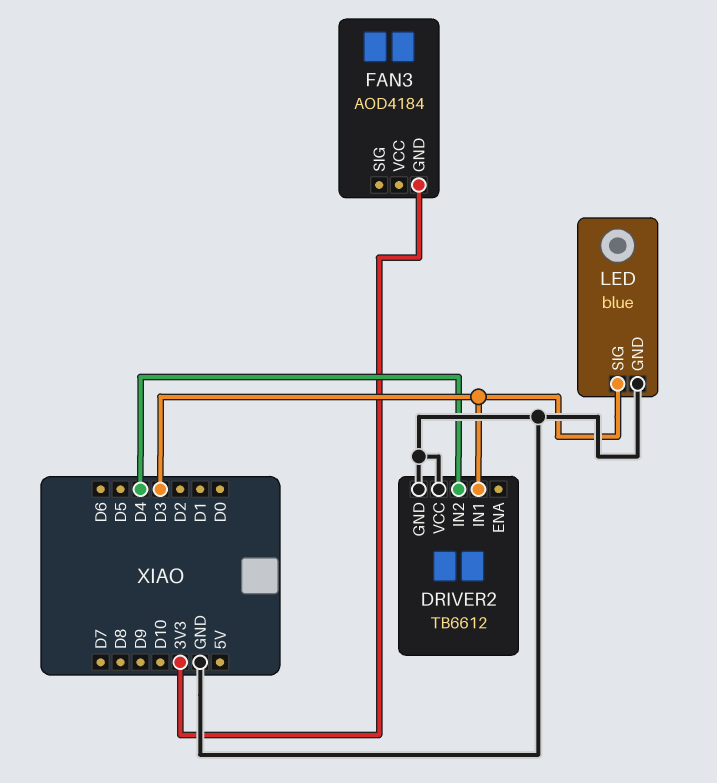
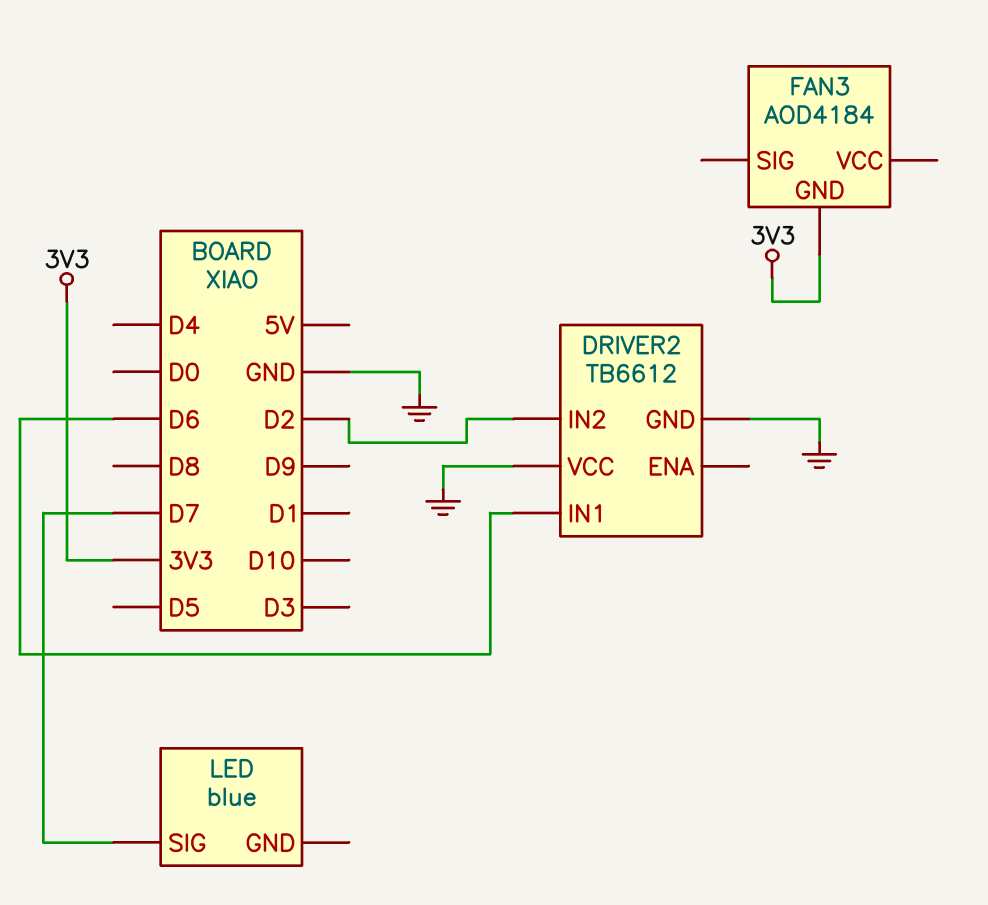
DRIVER2 pin IN1: D3 -> D6
DRIVER2 pin IN2: D4 -> D2
LED pin GND: GND -> none
LED pin SIG: D3 -> D7

